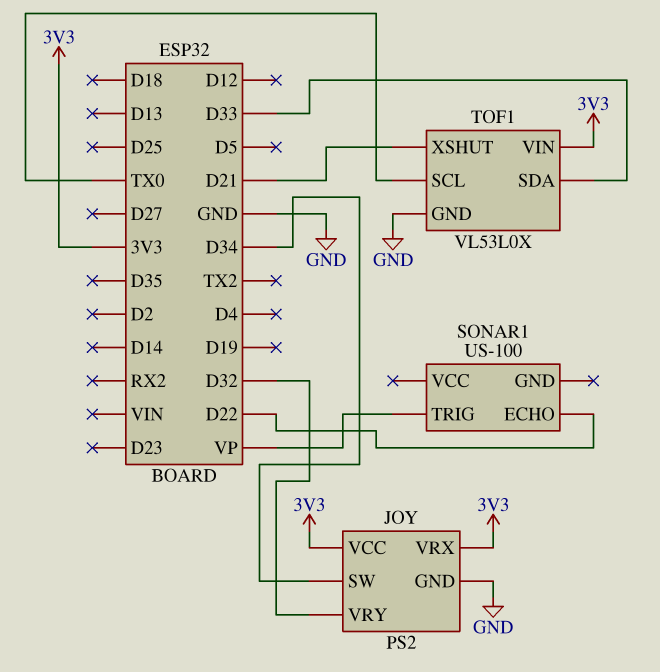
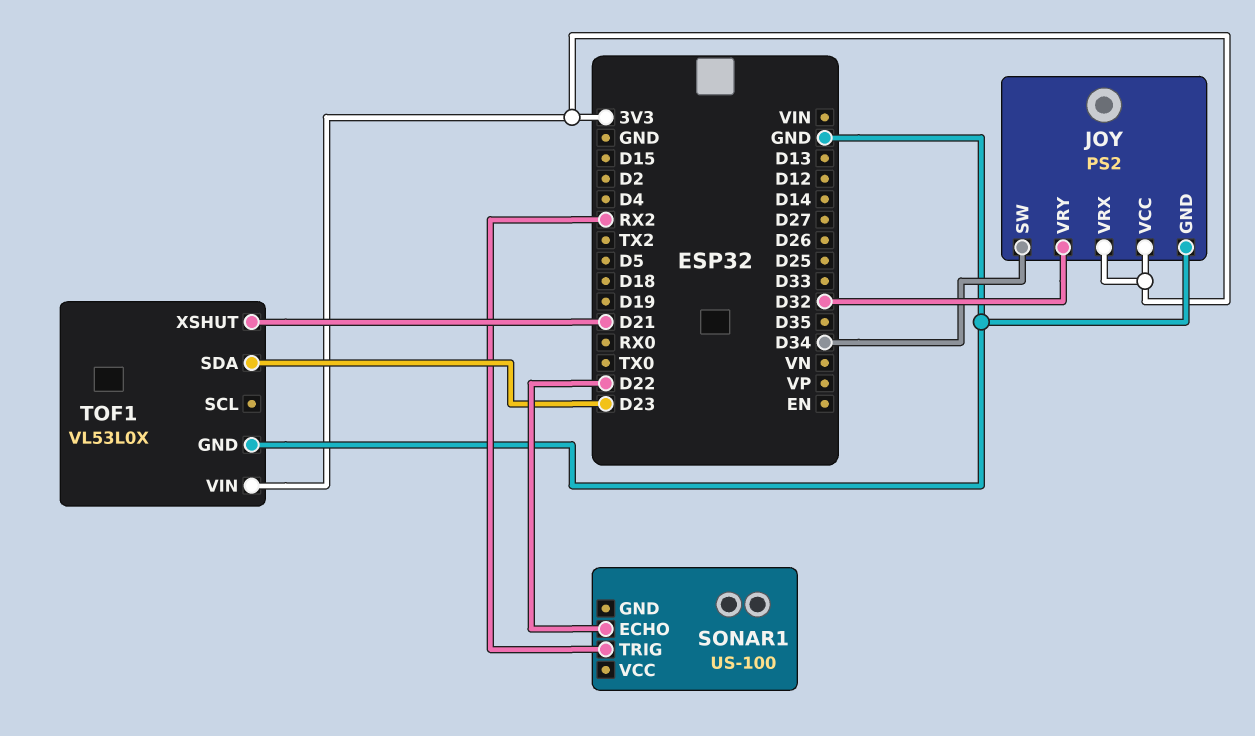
SONAR1 pin TRIG: VP -> RX2
TOF1 pin SCL: TX0 -> none
TOF1 pin SDA: D33 -> D23

